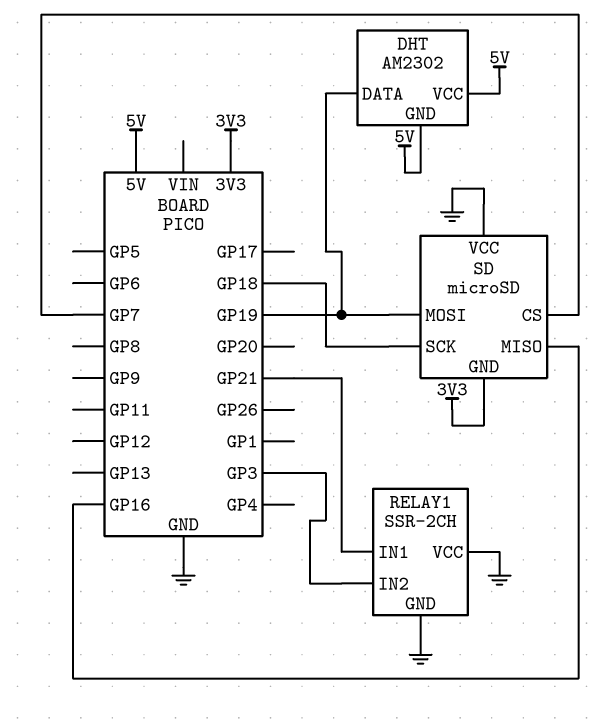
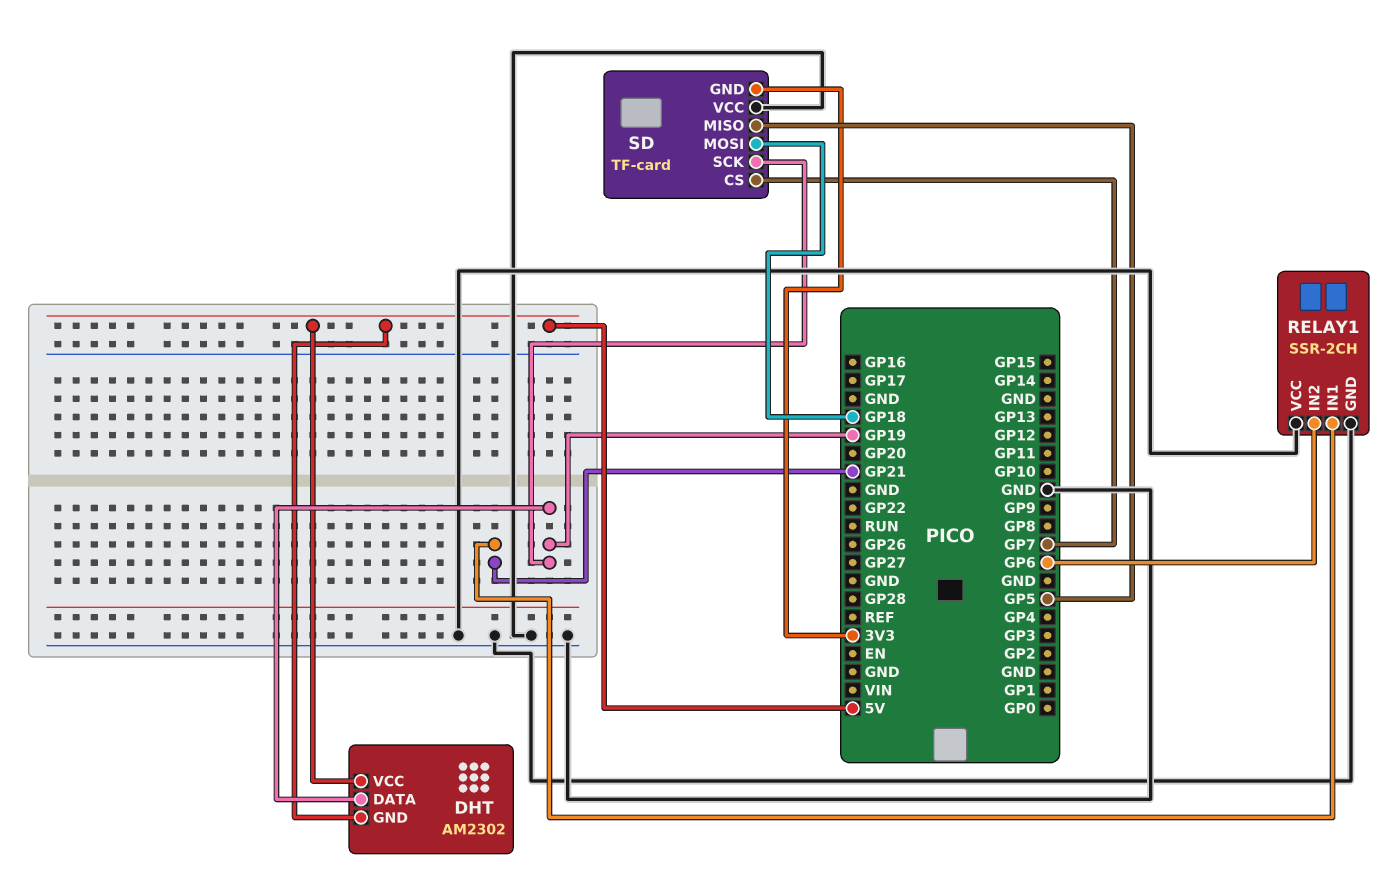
RELAY1 pin IN2: GP3 -> GP6
SD: microSD -> TF-card
SD pin MISO: GP16 -> GP5
SD pin MOSI: GP19 -> GP18
SD pin SCK: GP18 -> GP19

